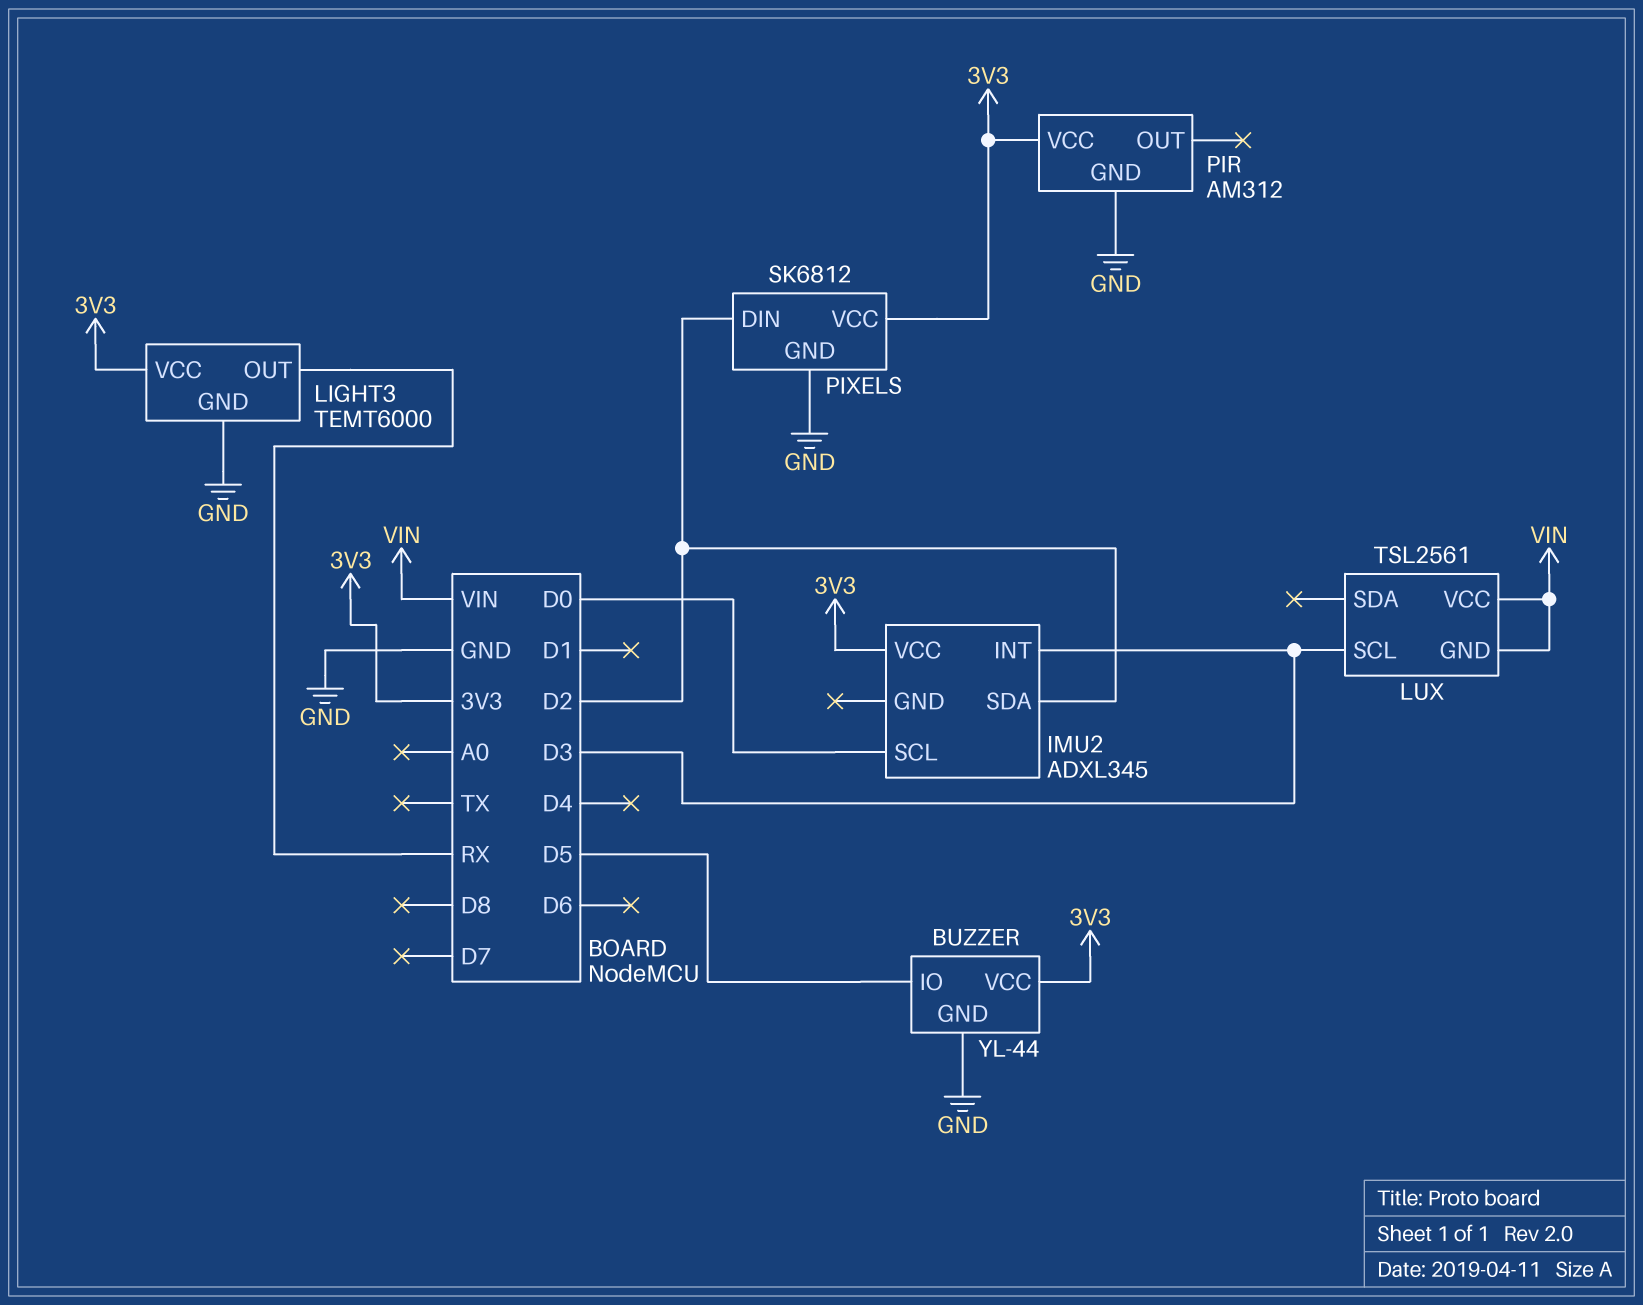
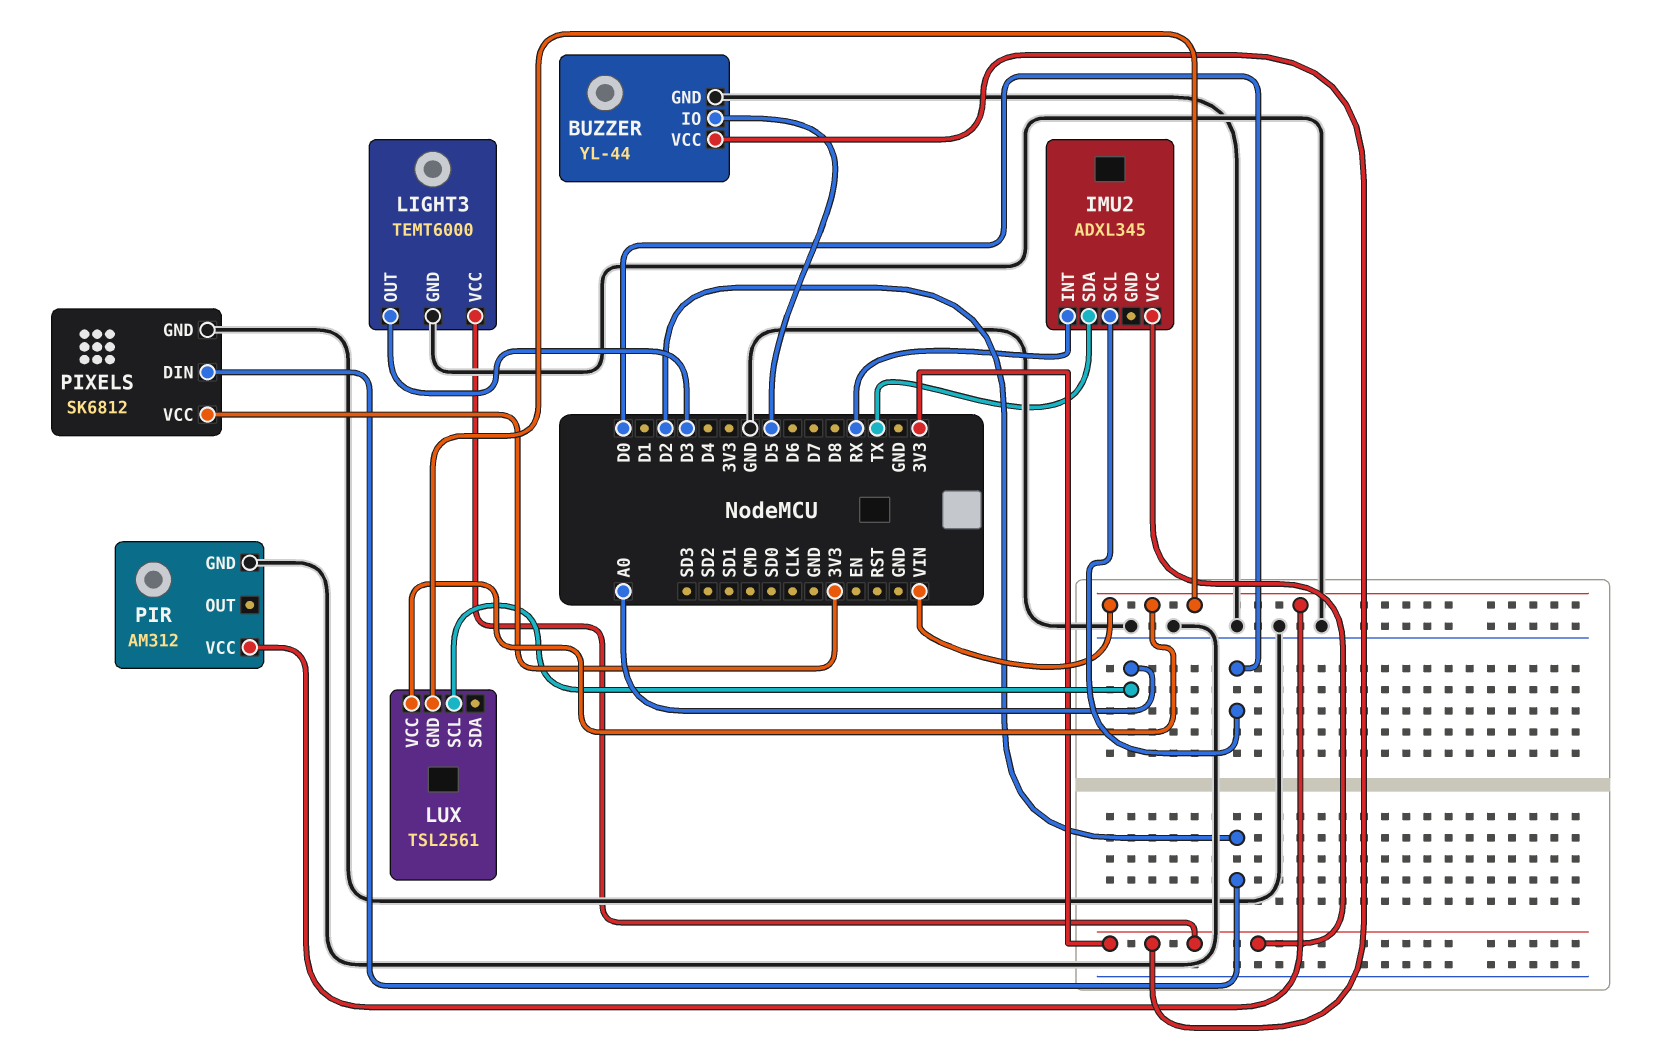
IMU2 pin INT: D3 -> RX
IMU2 pin SDA: D2 -> TX
LIGHT3 pin OUT: RX -> D3
LUX pin SCL: D3 -> A0
PIR pin VCC: 3V3 -> VIN

